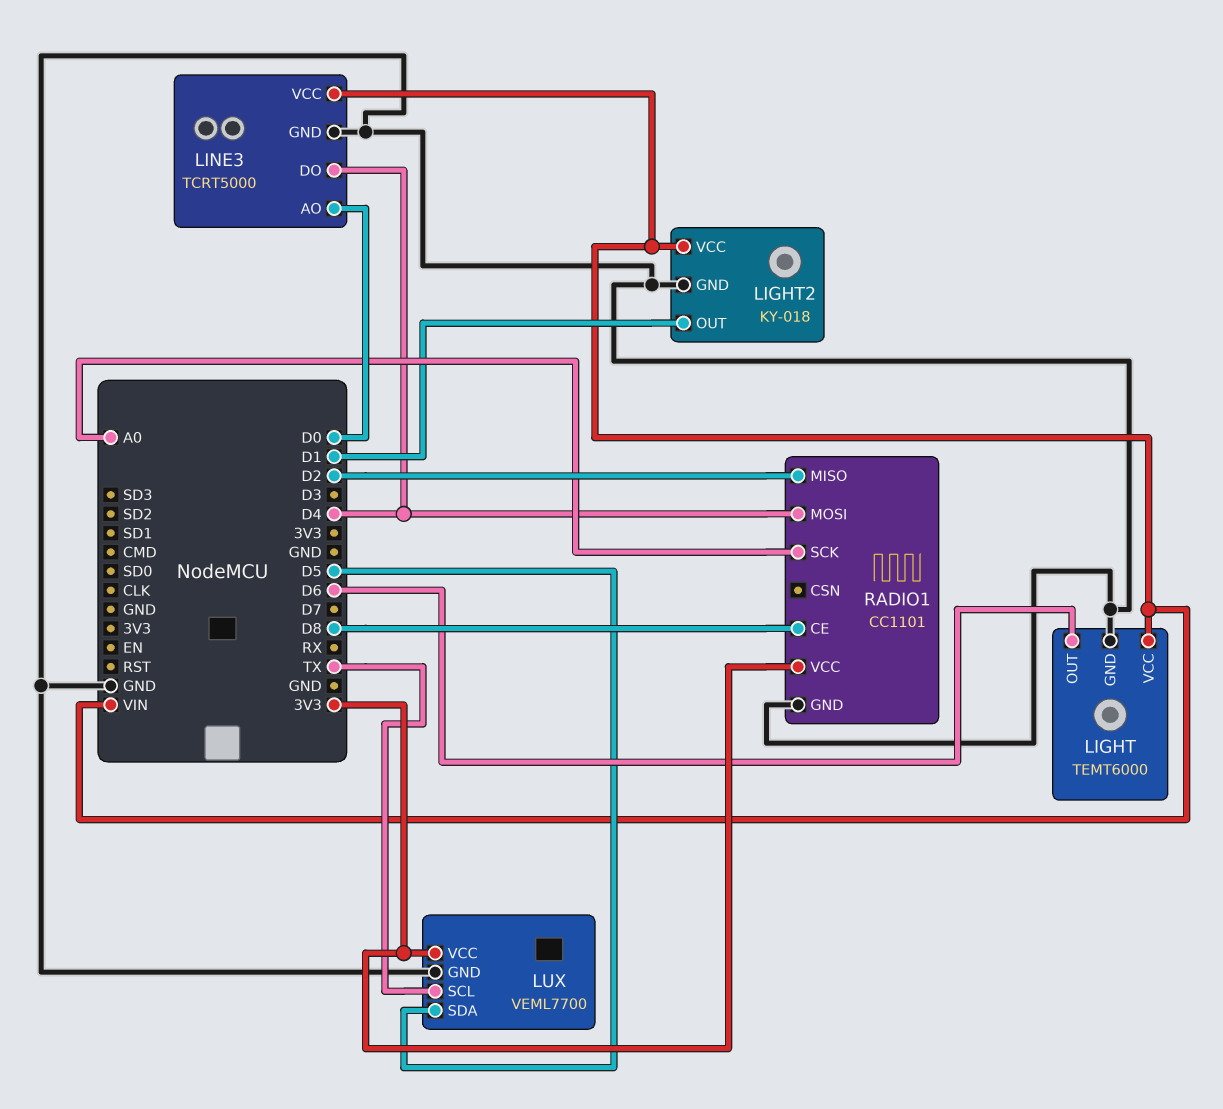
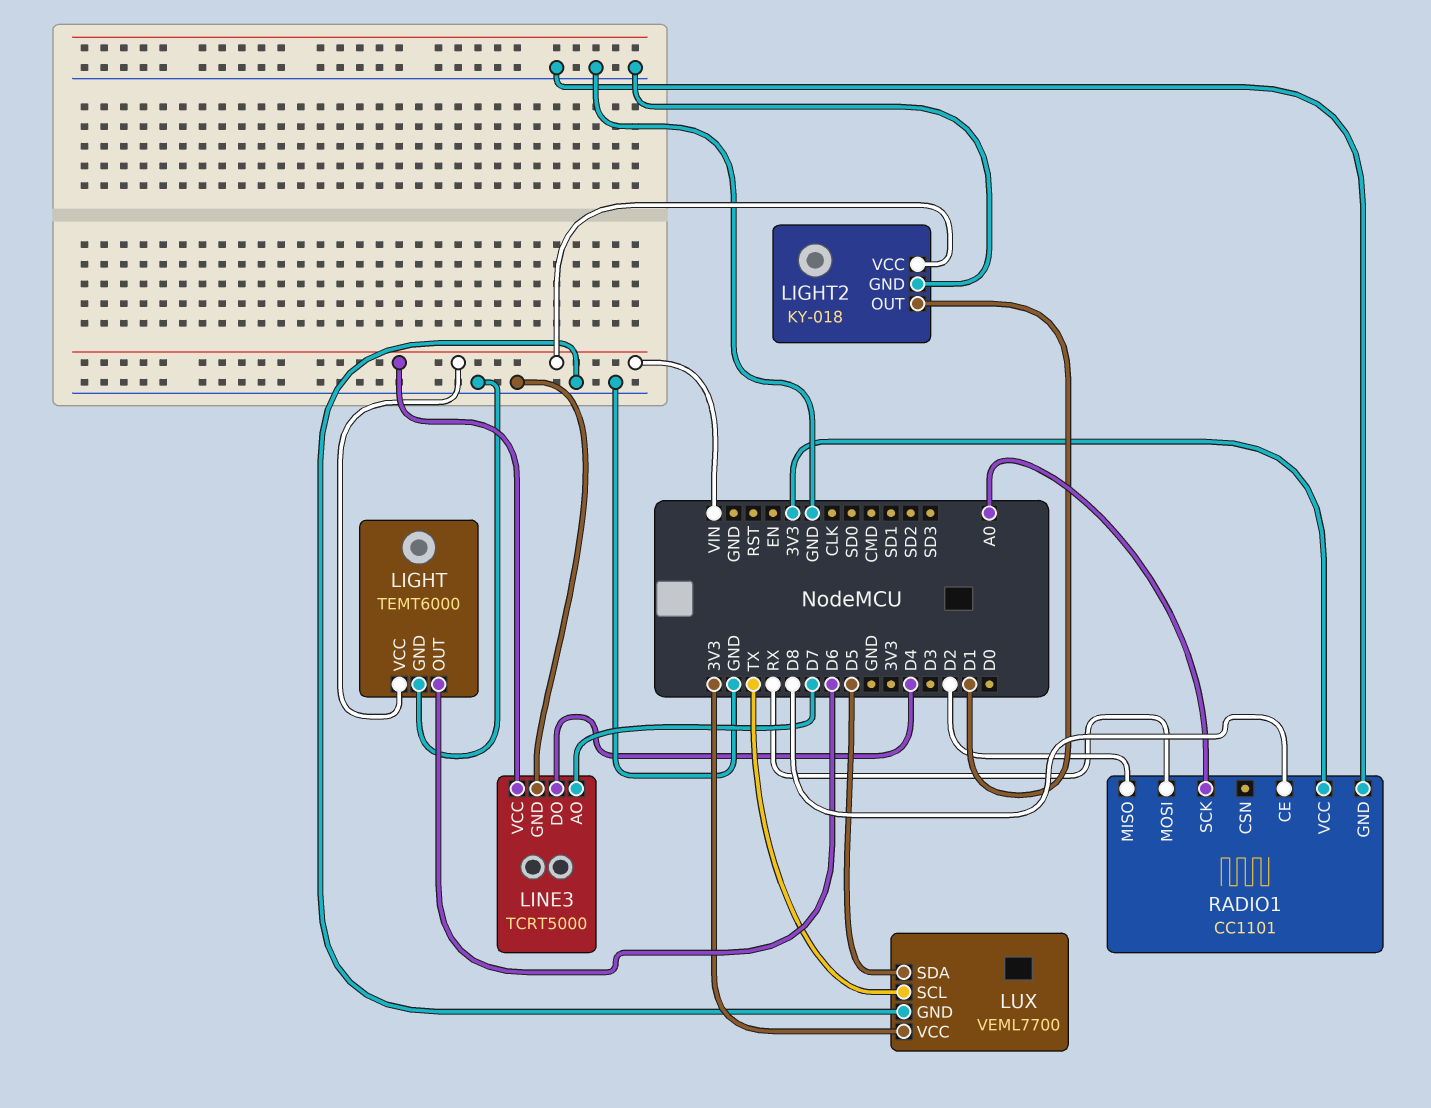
LINE3 pin AO: D0 -> D7
RADIO1 pin MOSI: D4 -> RX

